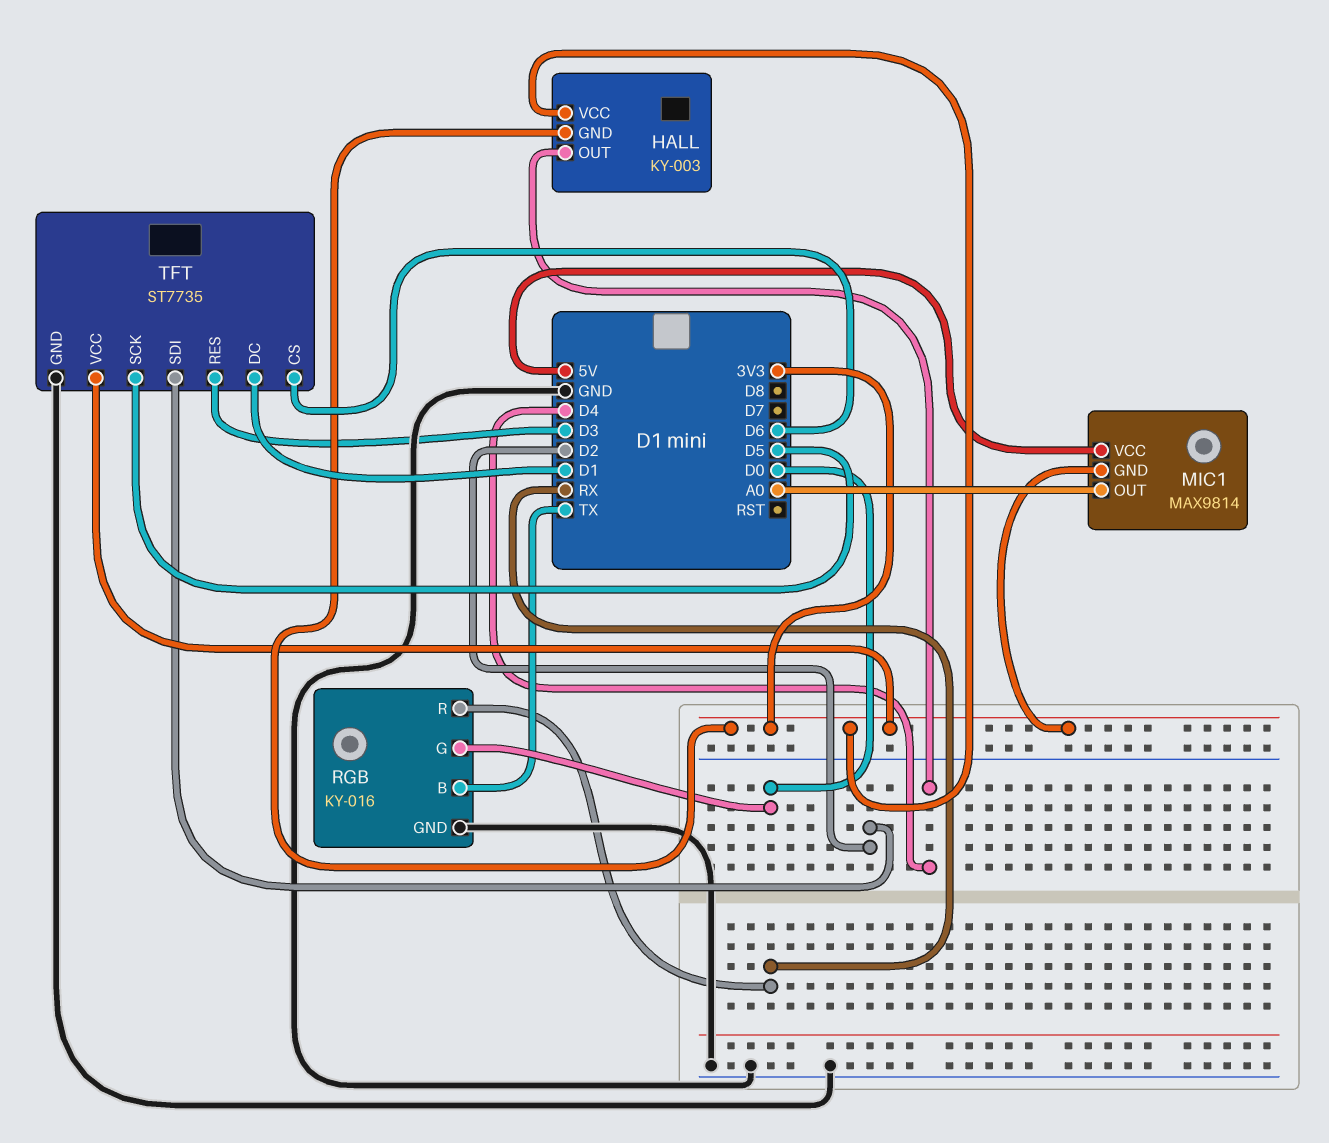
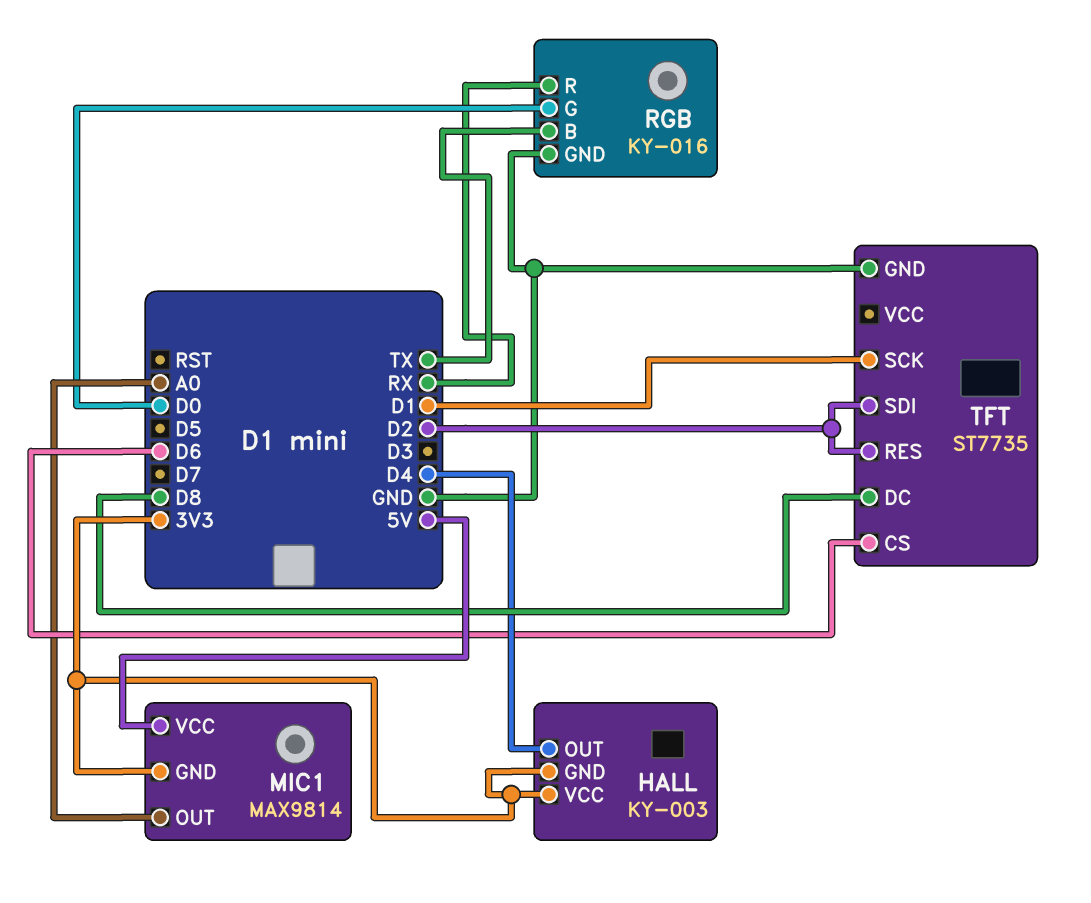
TFT pin DC: D1 -> D8
TFT pin RES: D3 -> D2
TFT pin SCK: D5 -> D1
TFT pin VCC: 3V3 -> none

